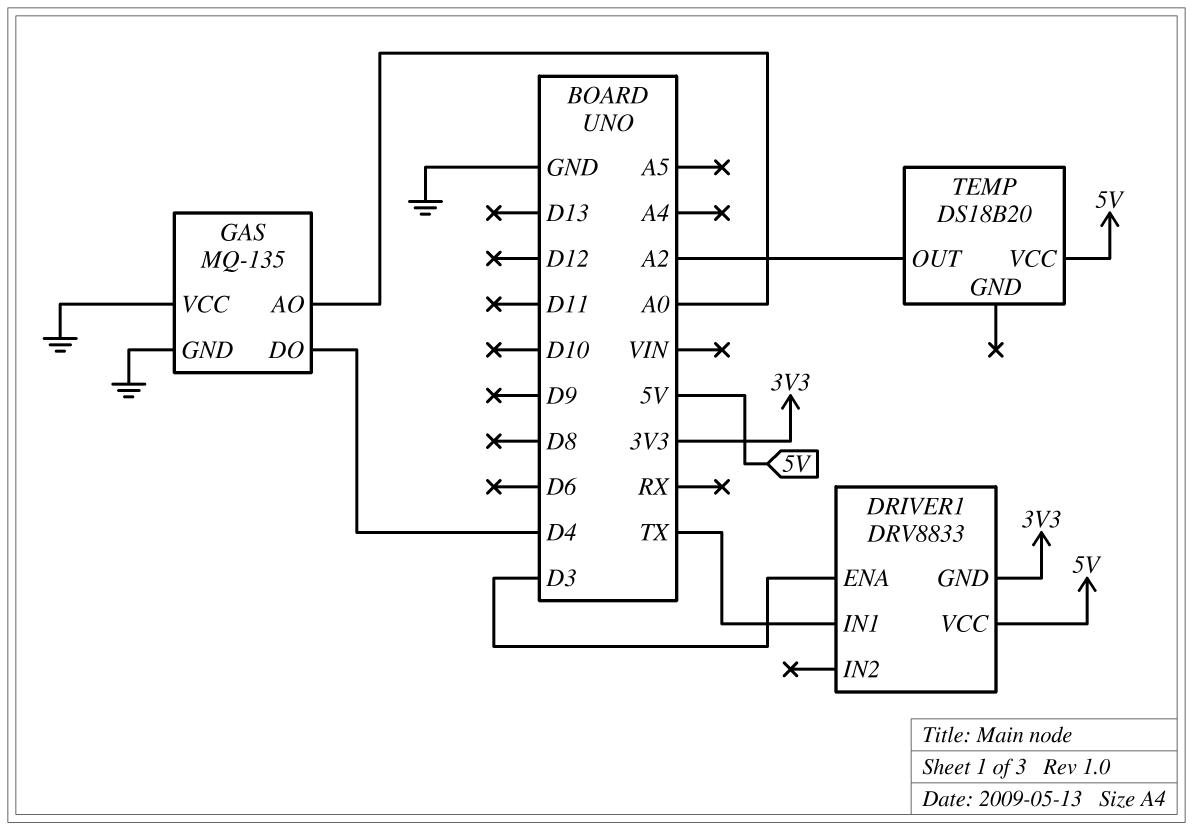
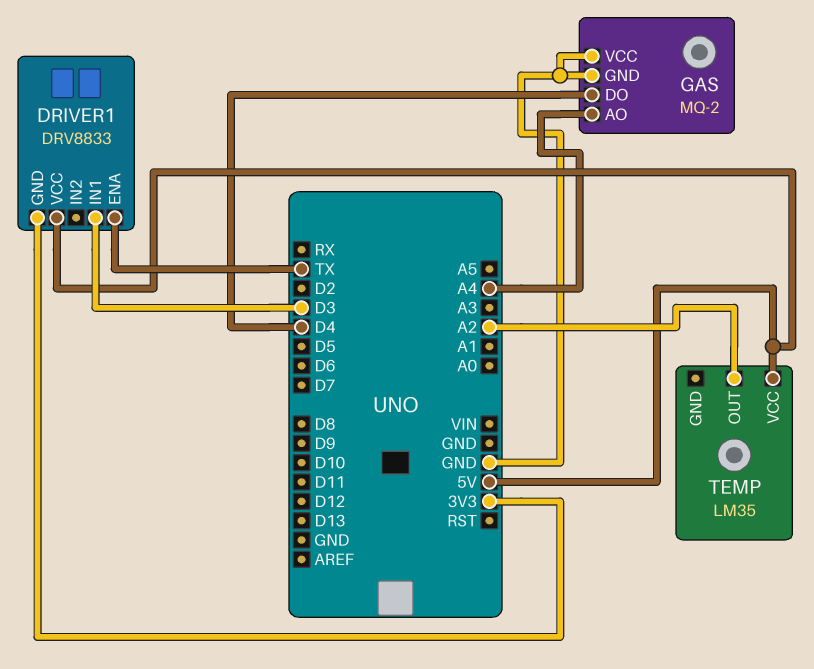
DRIVER1 pin ENA: D3 -> TX
DRIVER1 pin IN1: TX -> D3
GAS: MQ-135 -> MQ-2
GAS pin AO: A0 -> A4
TEMP: DS18B20 -> LM35

